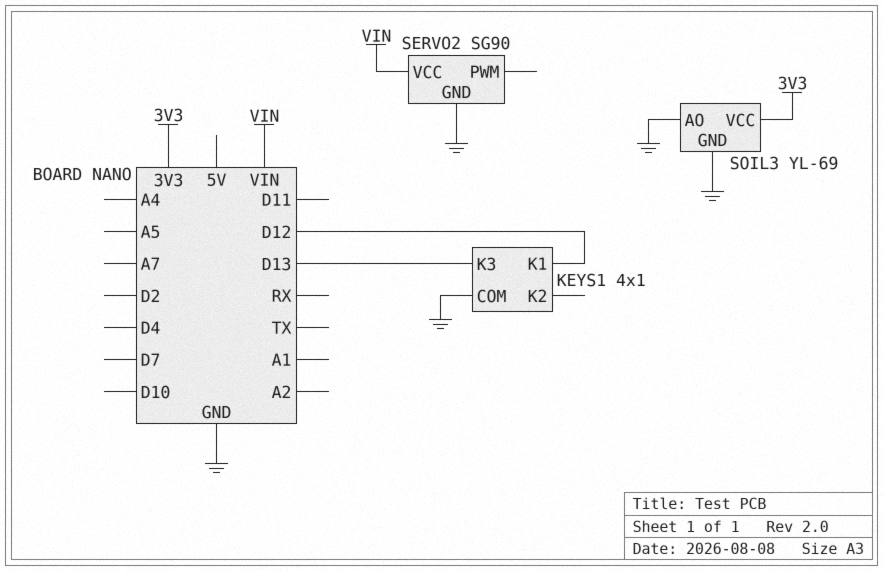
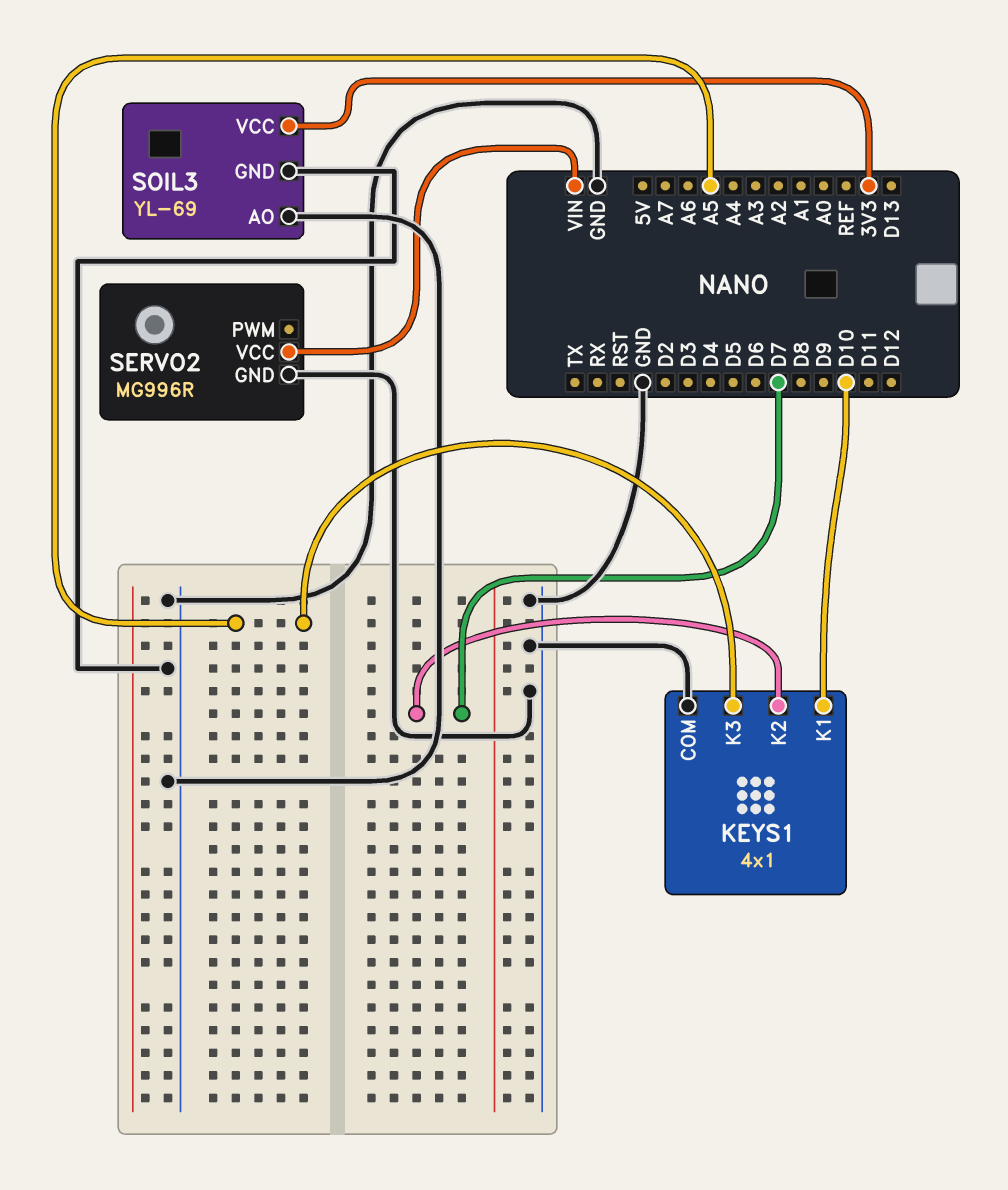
KEYS1 pin K1: D12 -> D10
KEYS1 pin K2: none -> D7
KEYS1 pin K3: D13 -> A5
SERVO2: SG90 -> MG996R

